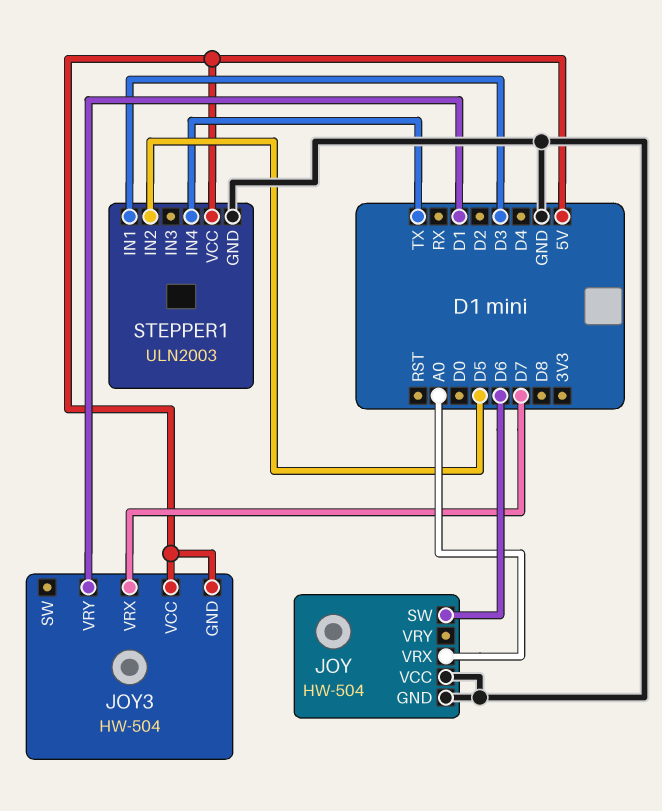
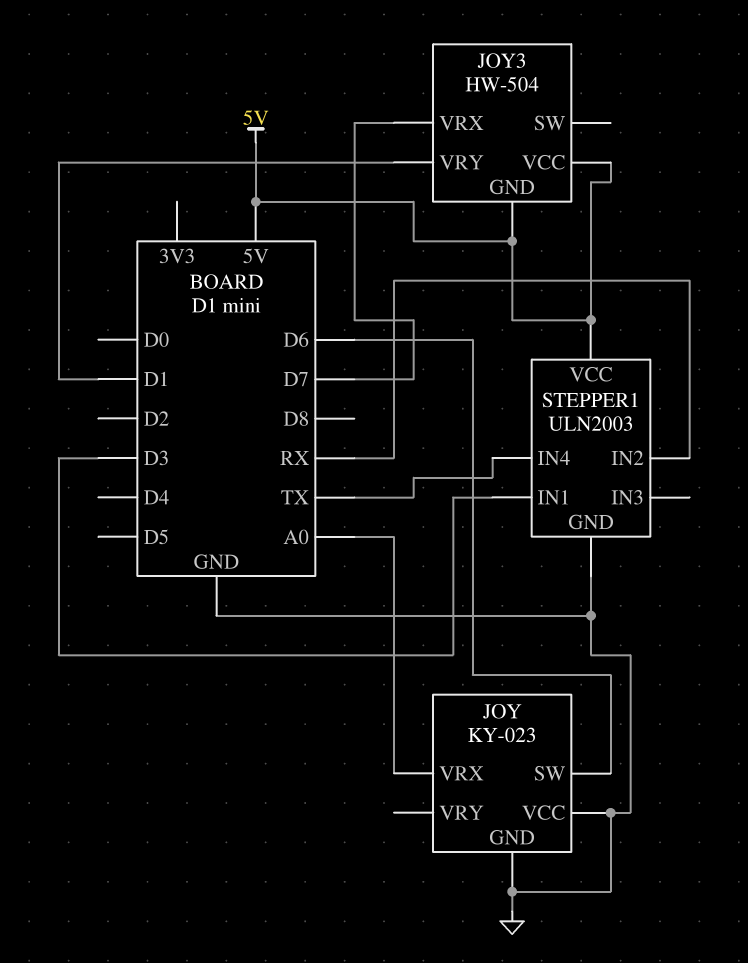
JOY: HW-504 -> KY-023
STEPPER1 pin IN2: D5 -> RX

